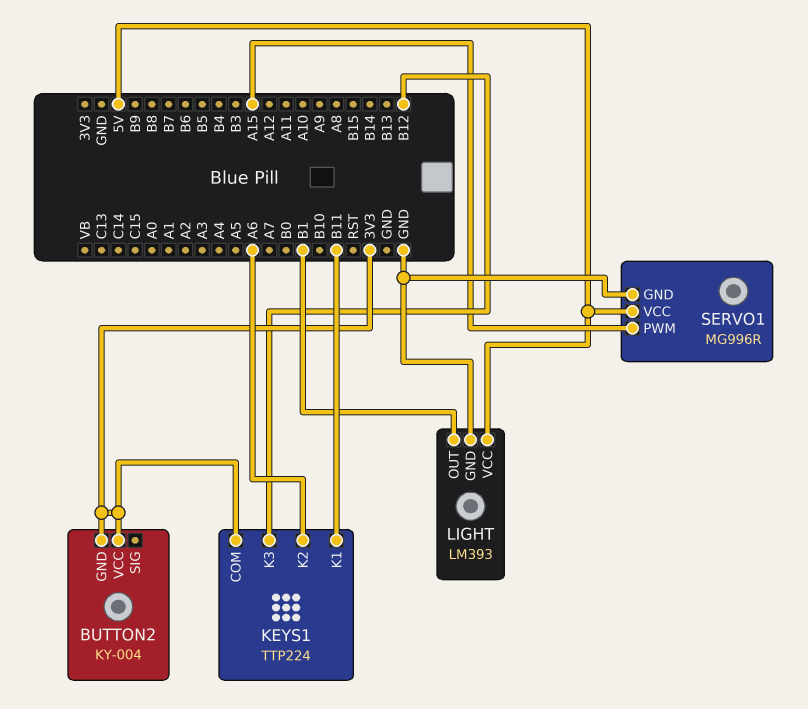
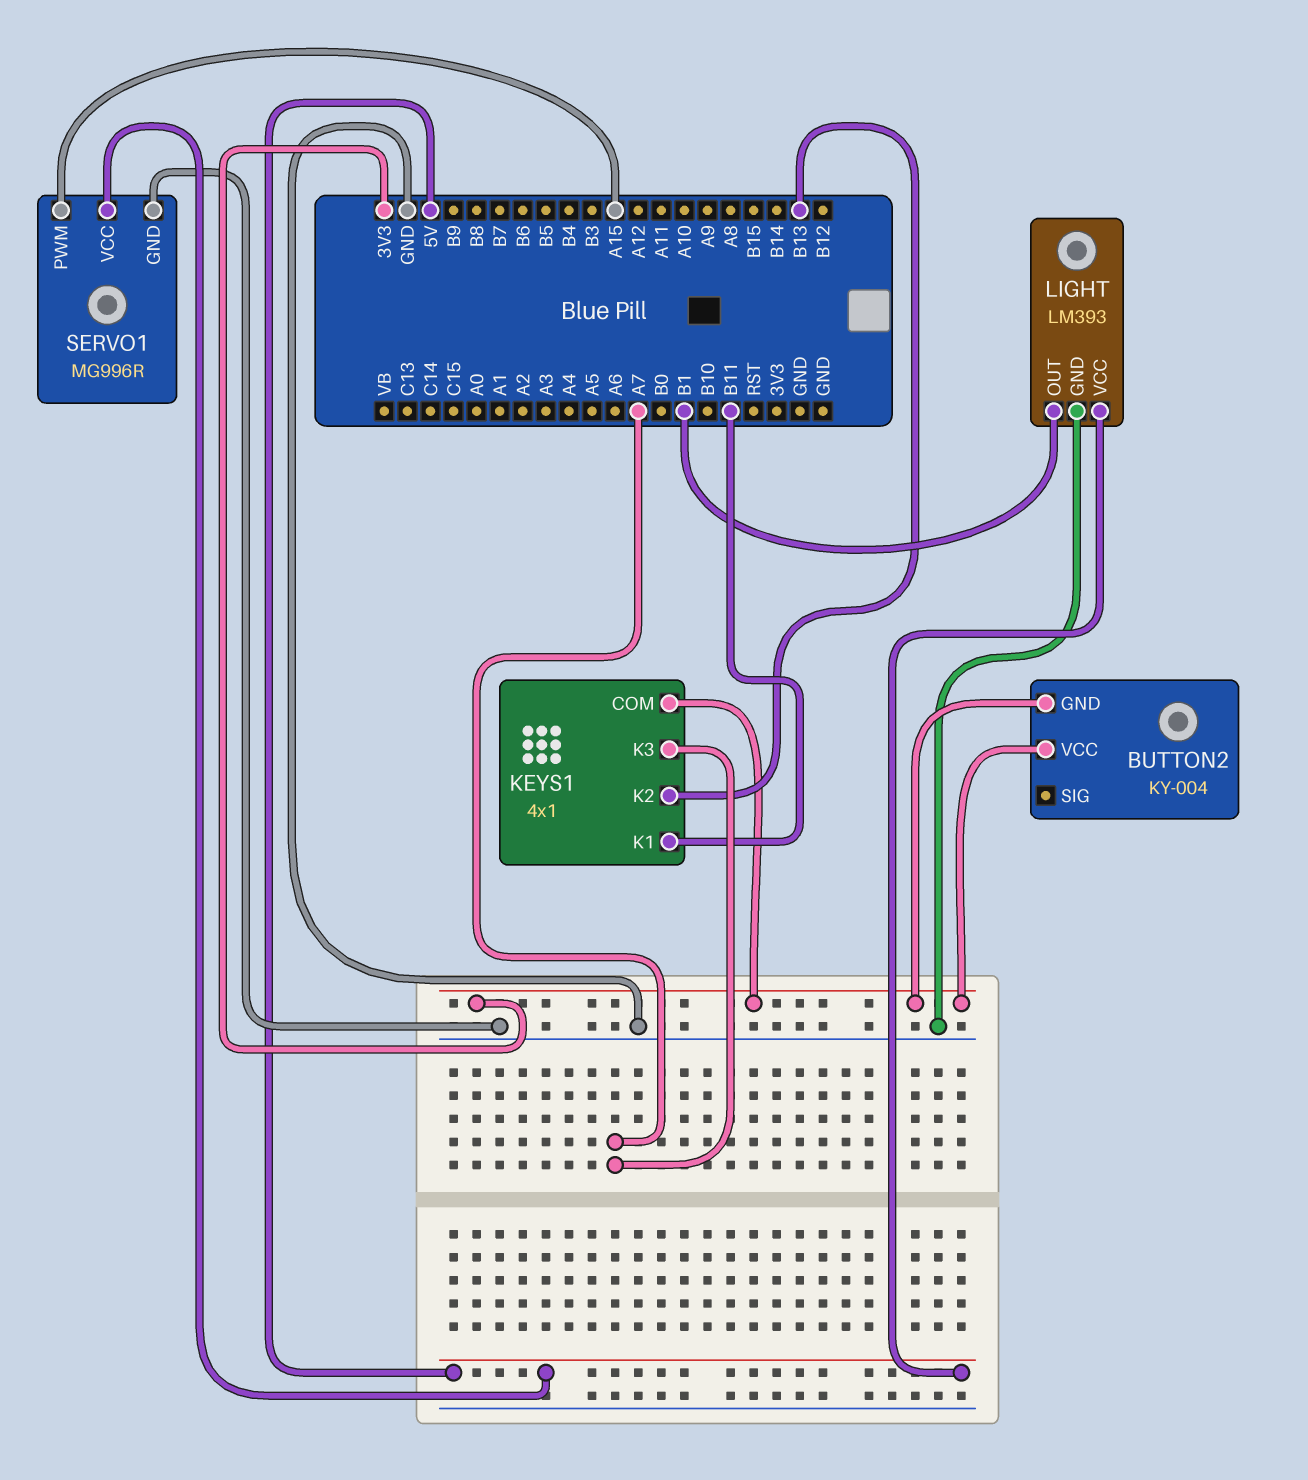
KEYS1: TTP224 -> 4x1
KEYS1 pin K2: A6 -> B13
KEYS1 pin K3: B12 -> A7

